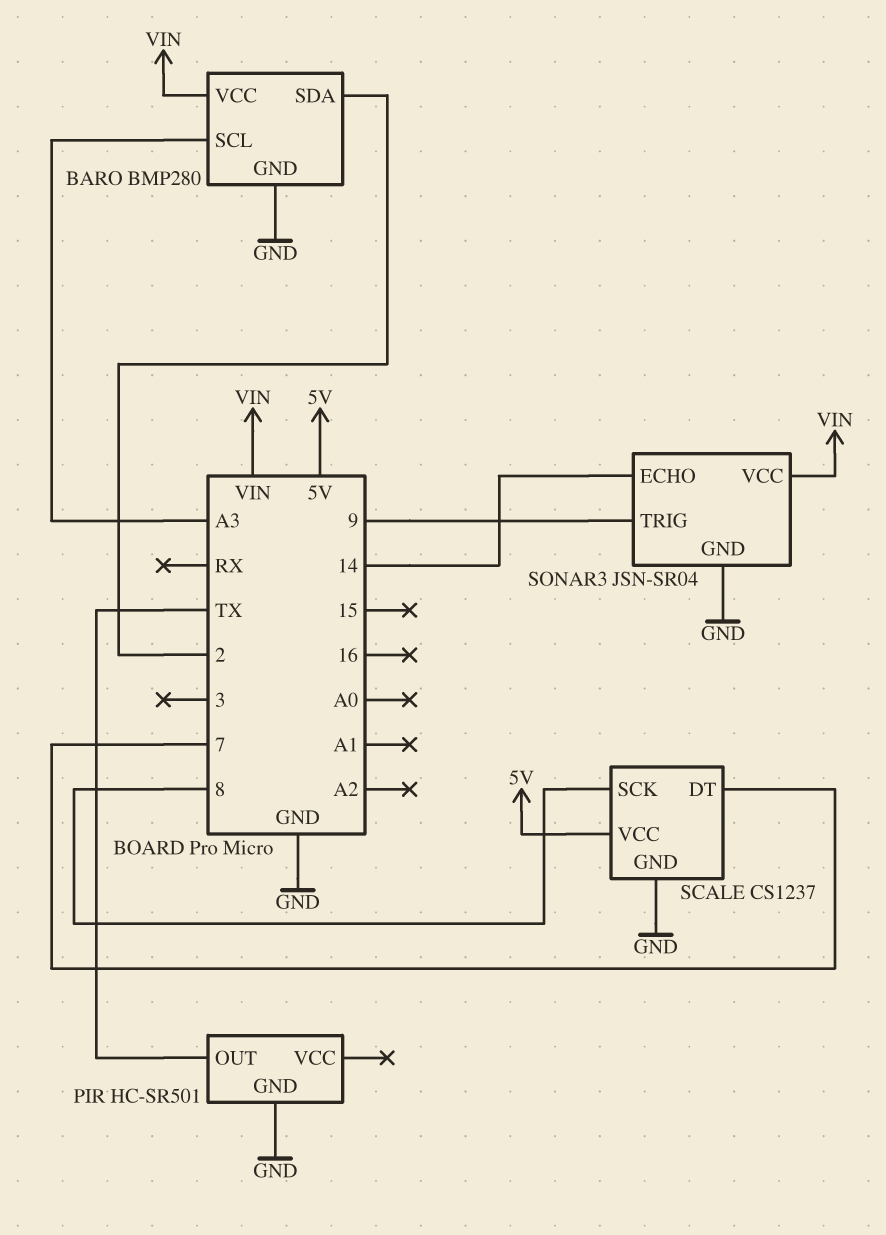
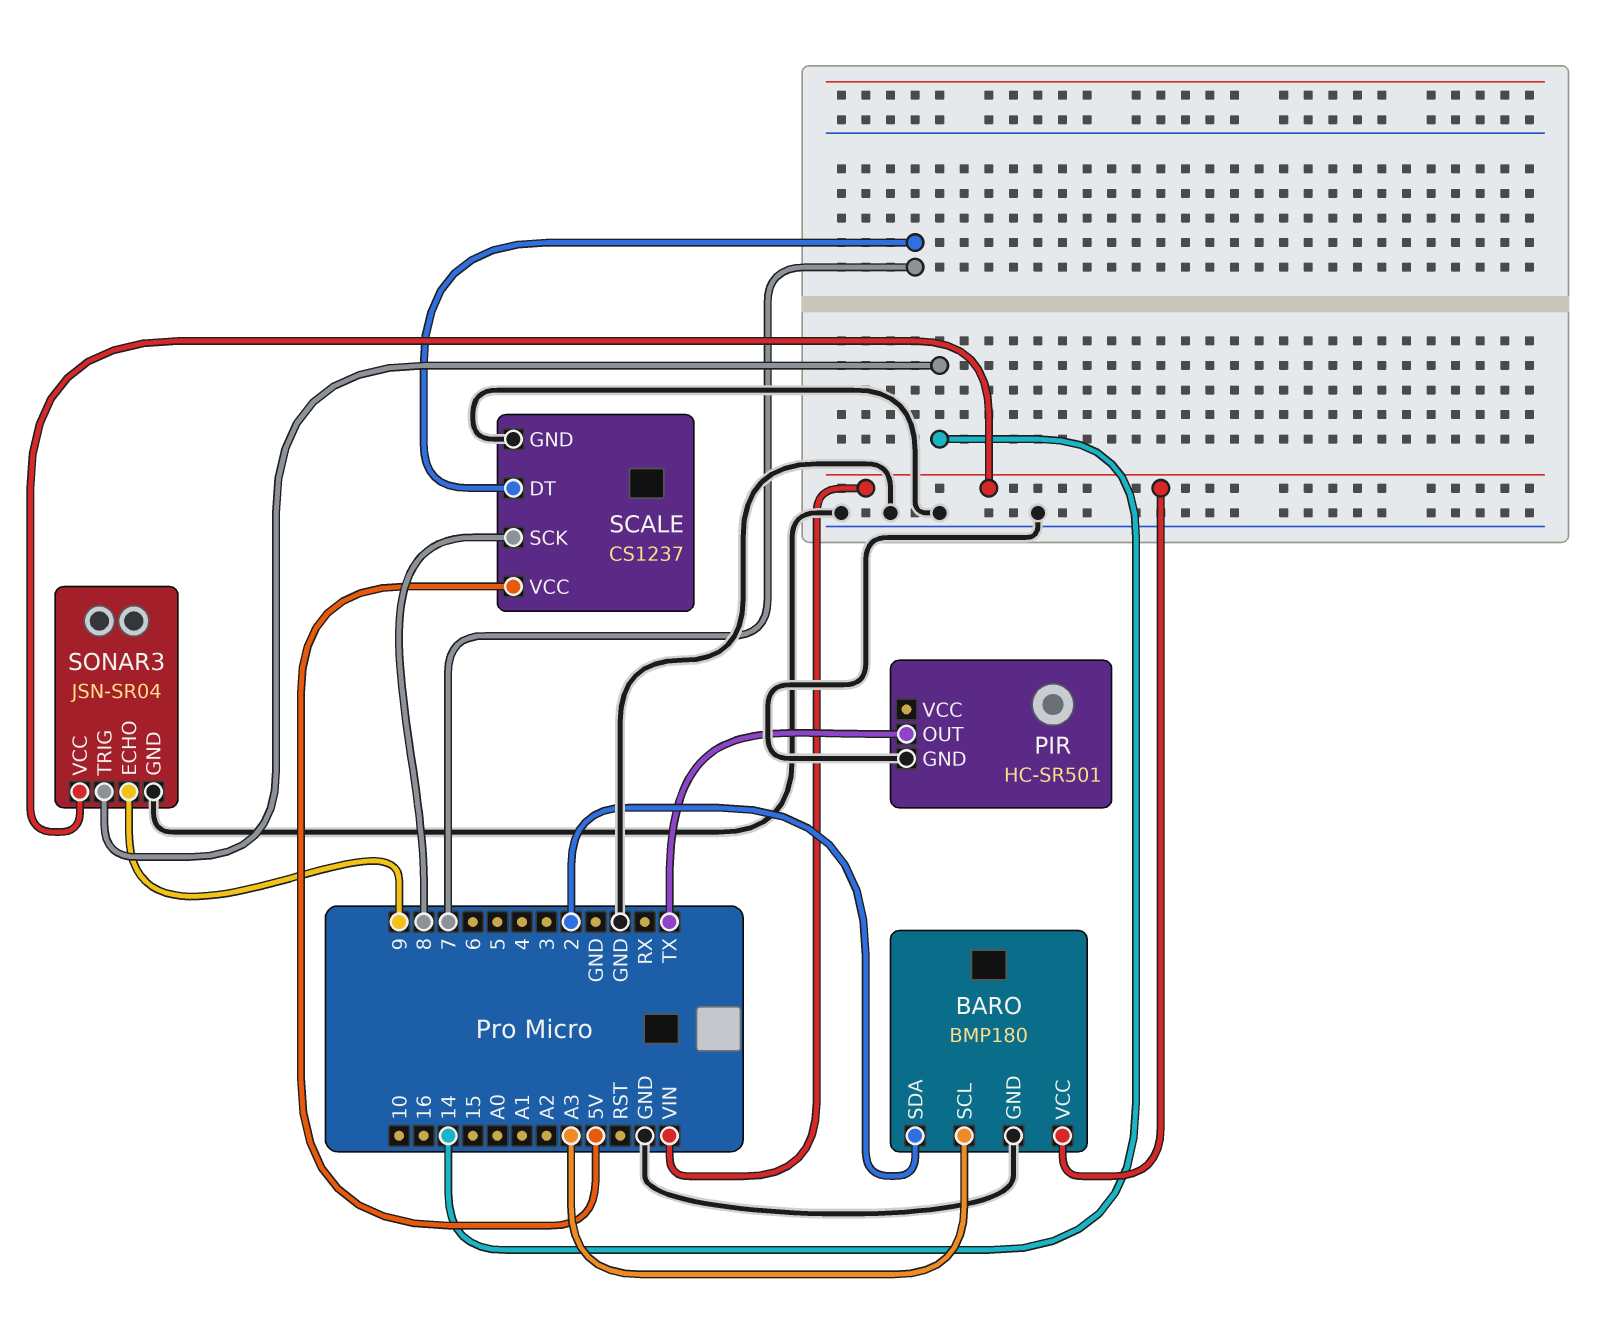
BARO: BMP280 -> BMP180
SONAR3 pin ECHO: 14 -> 9
SONAR3 pin TRIG: 9 -> 14

